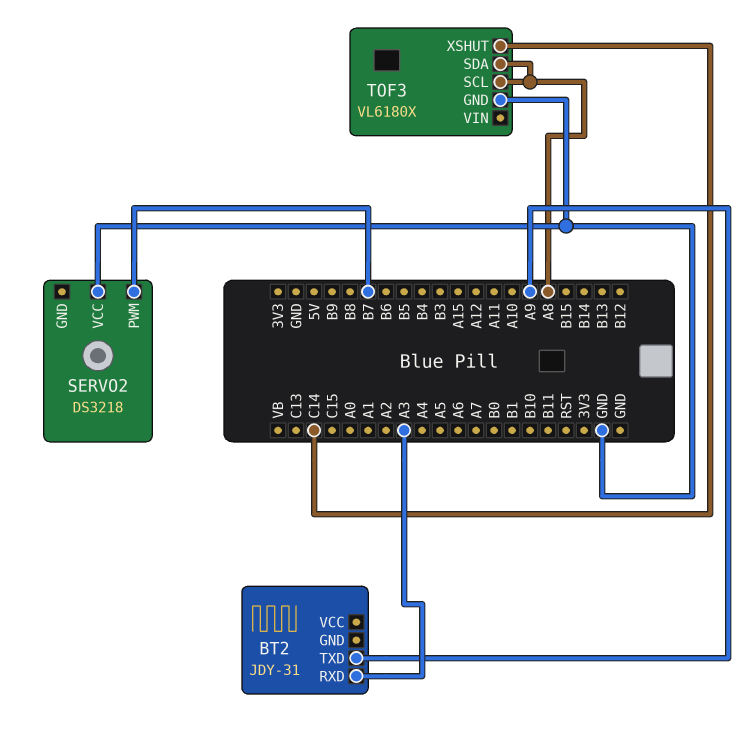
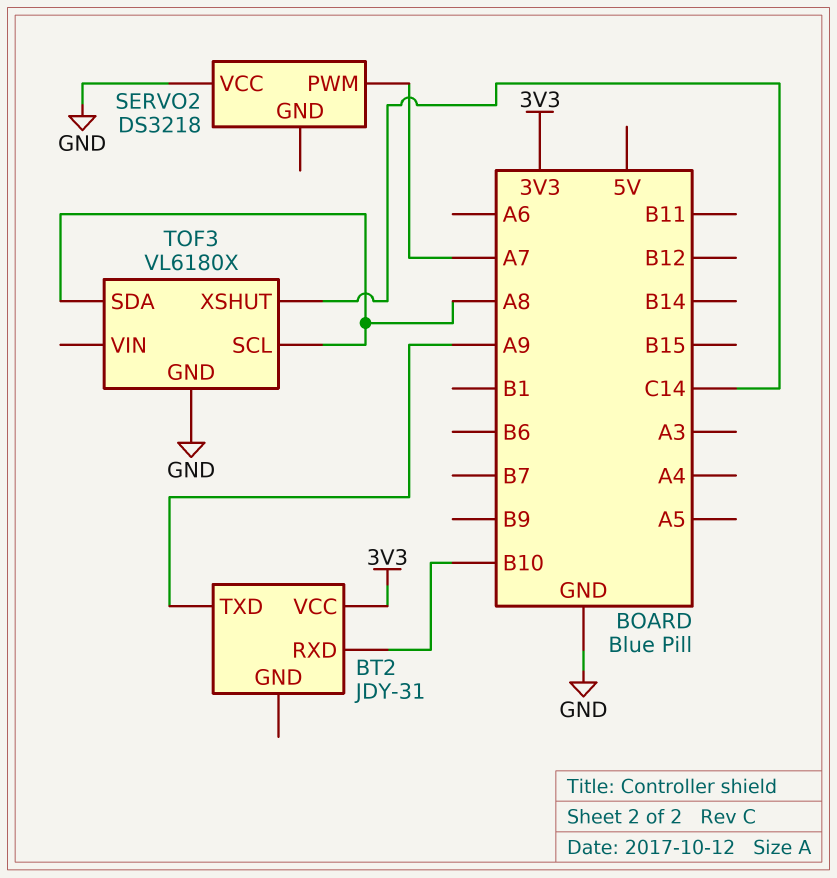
BT2 pin RXD: A3 -> B10
BT2 pin VCC: none -> 3V3
SERVO2 pin PWM: B7 -> A7

